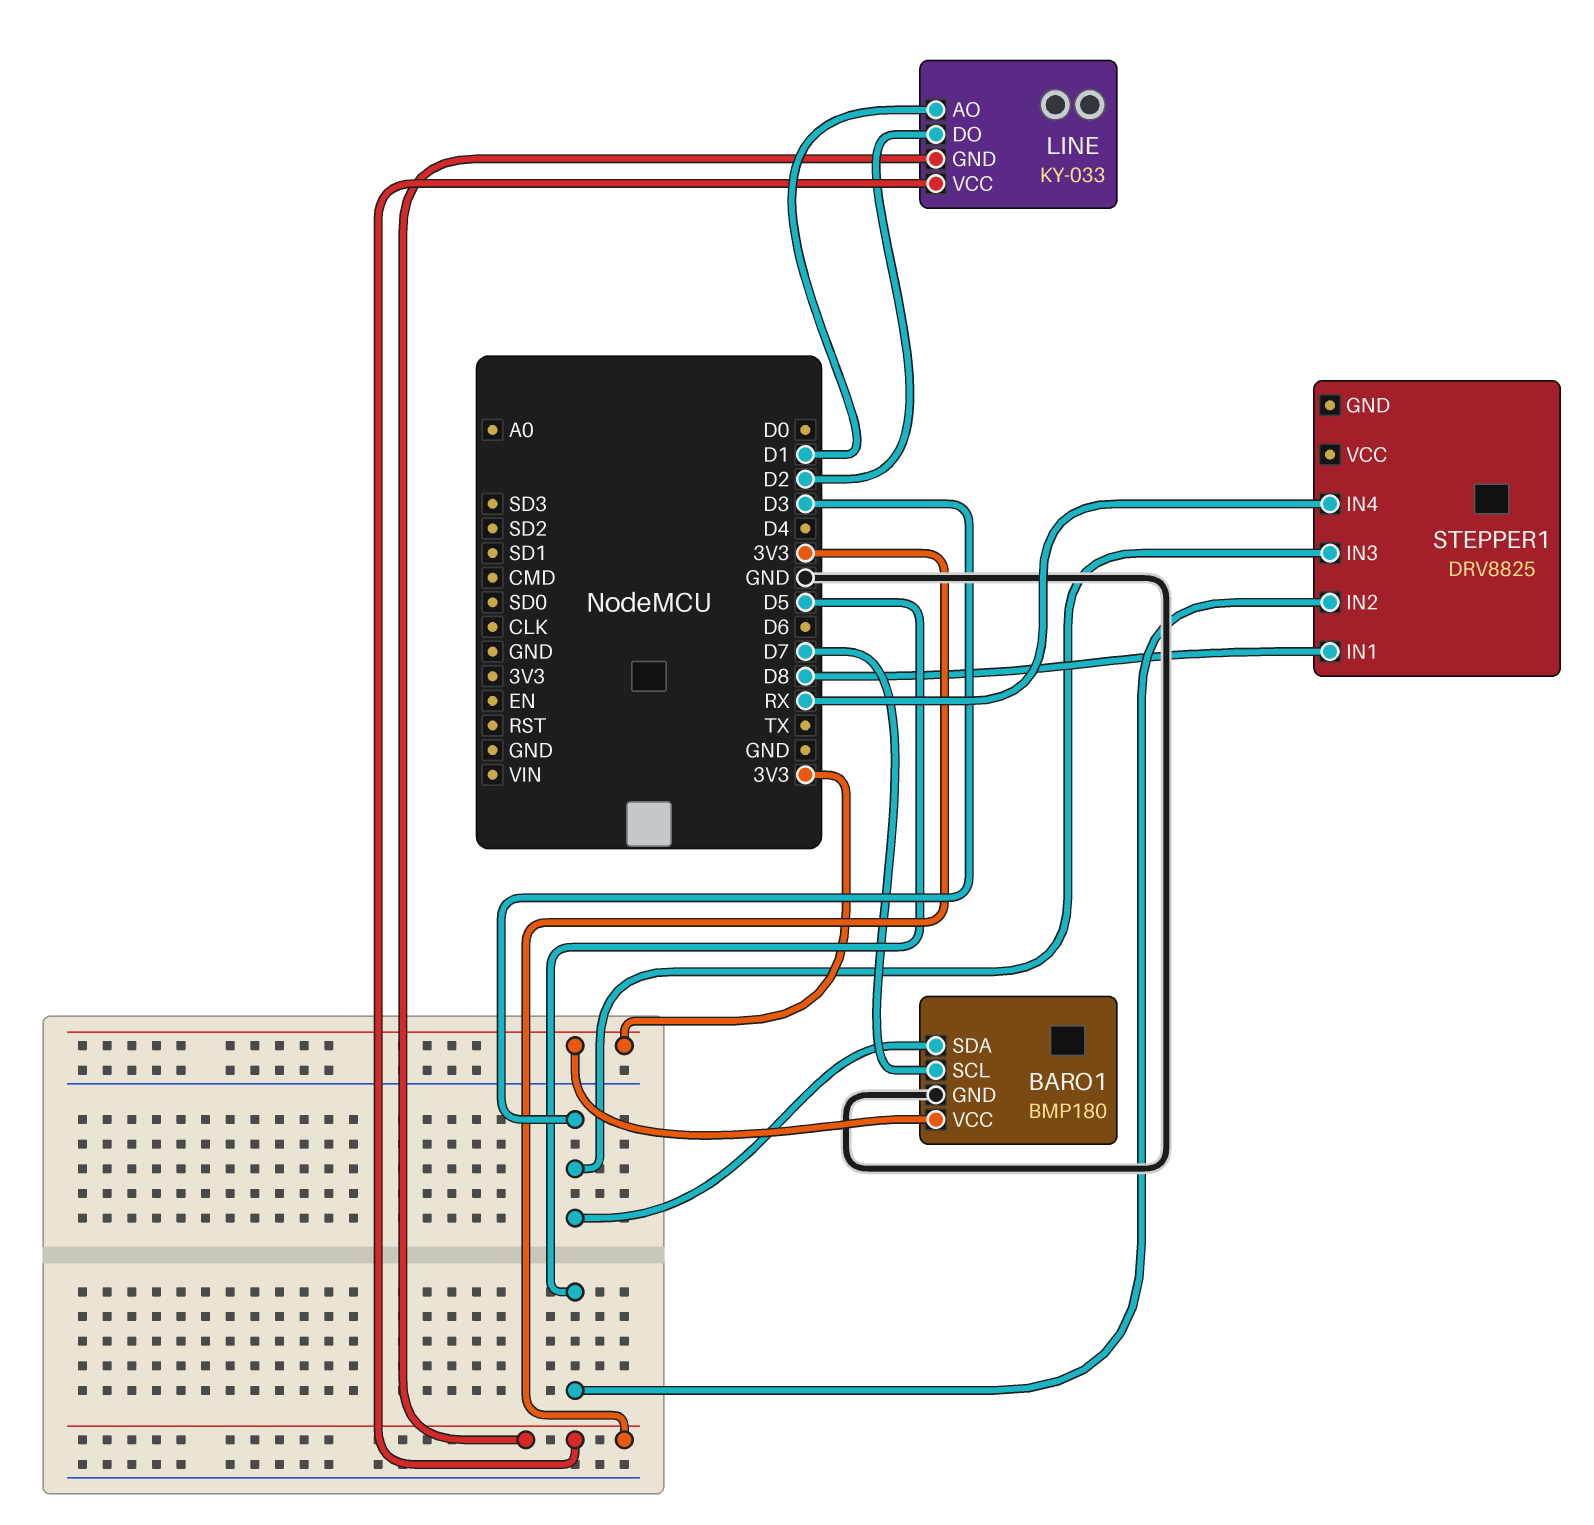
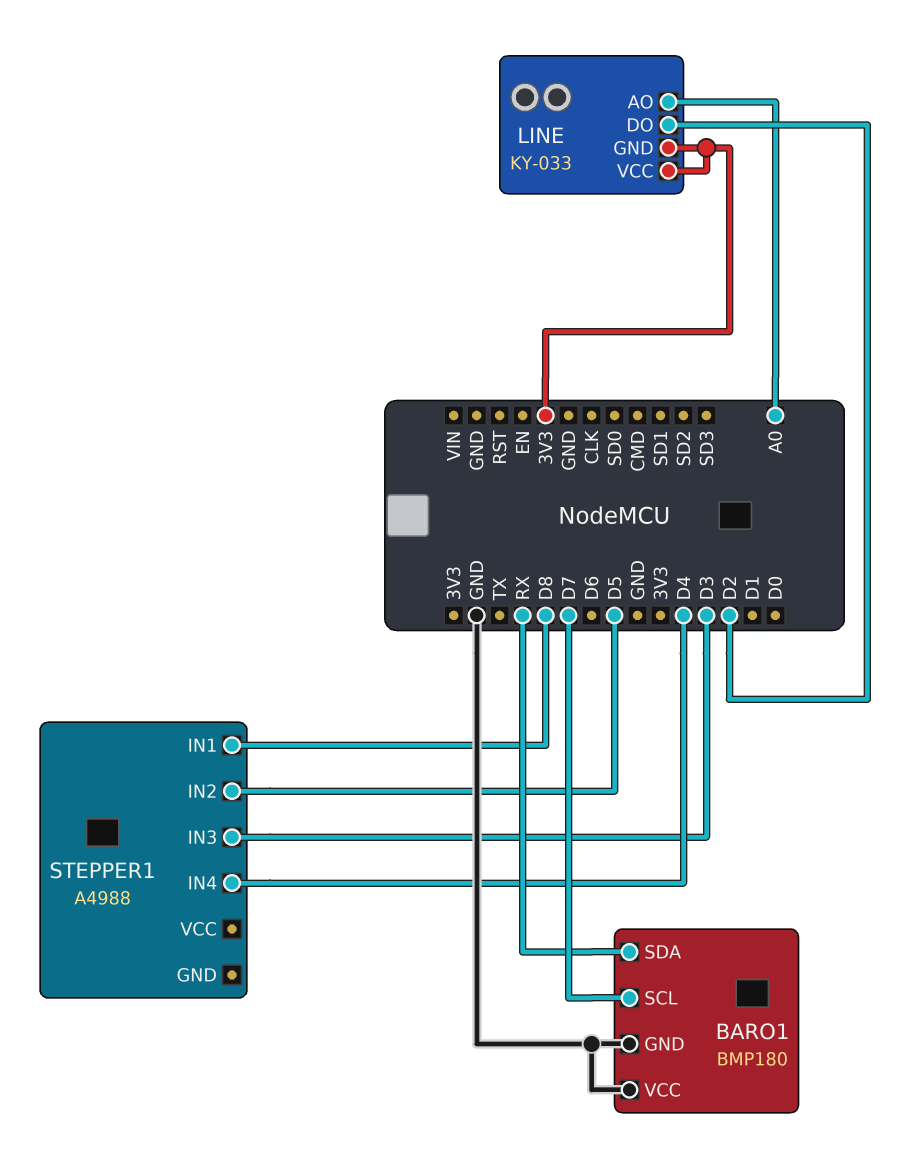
BARO1 pin SDA: D3 -> RX
BARO1 pin VCC: 3V3 -> GND
LINE pin AO: D1 -> A0
STEPPER1: DRV8825 -> A4988
STEPPER1 pin IN4: RX -> D4

